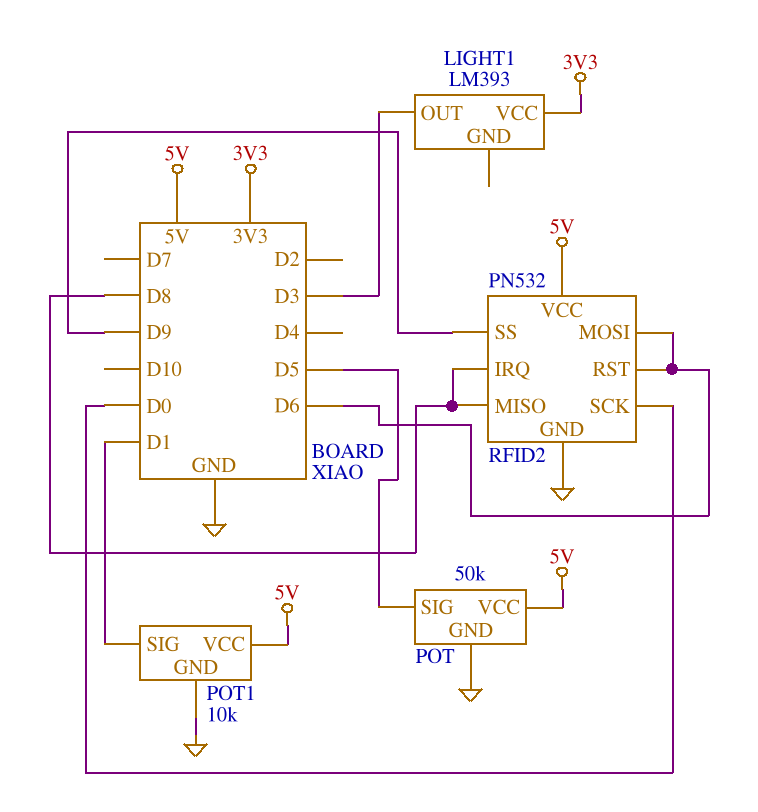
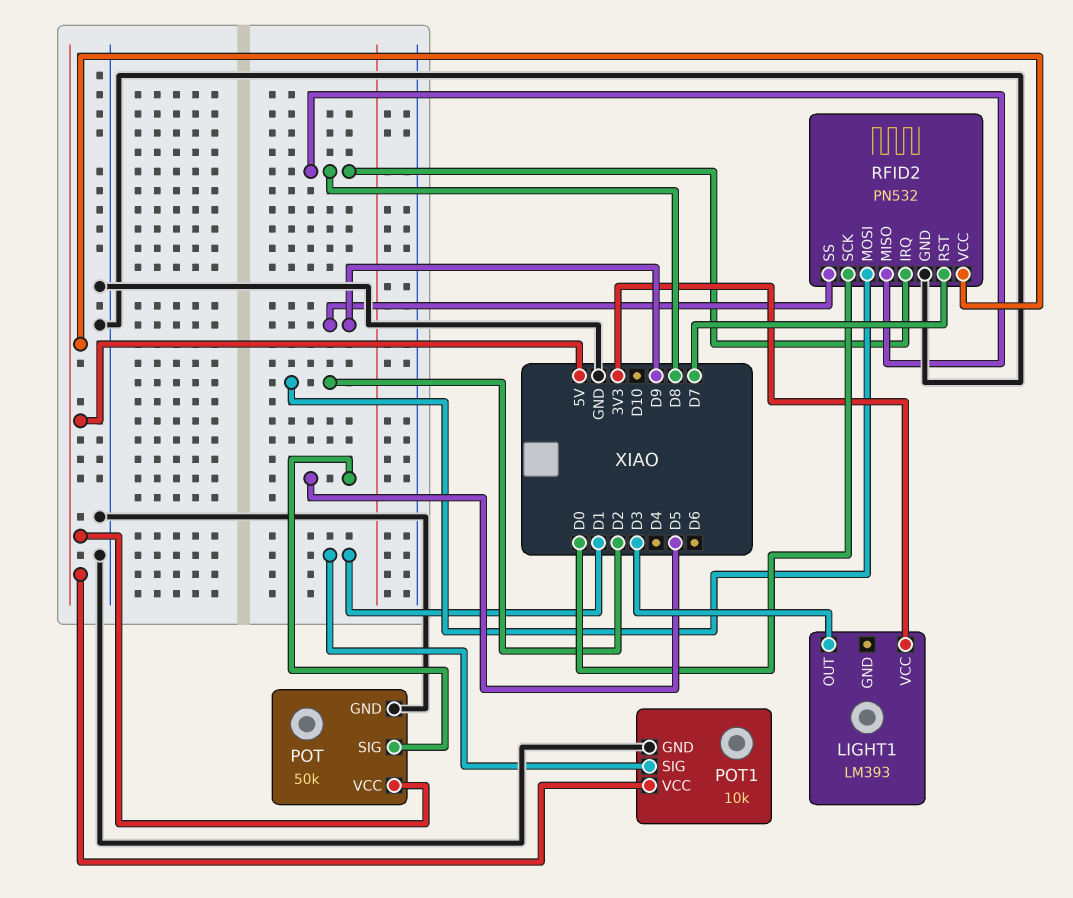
RFID2 pin MOSI: D6 -> D2
RFID2 pin RST: D6 -> D7

